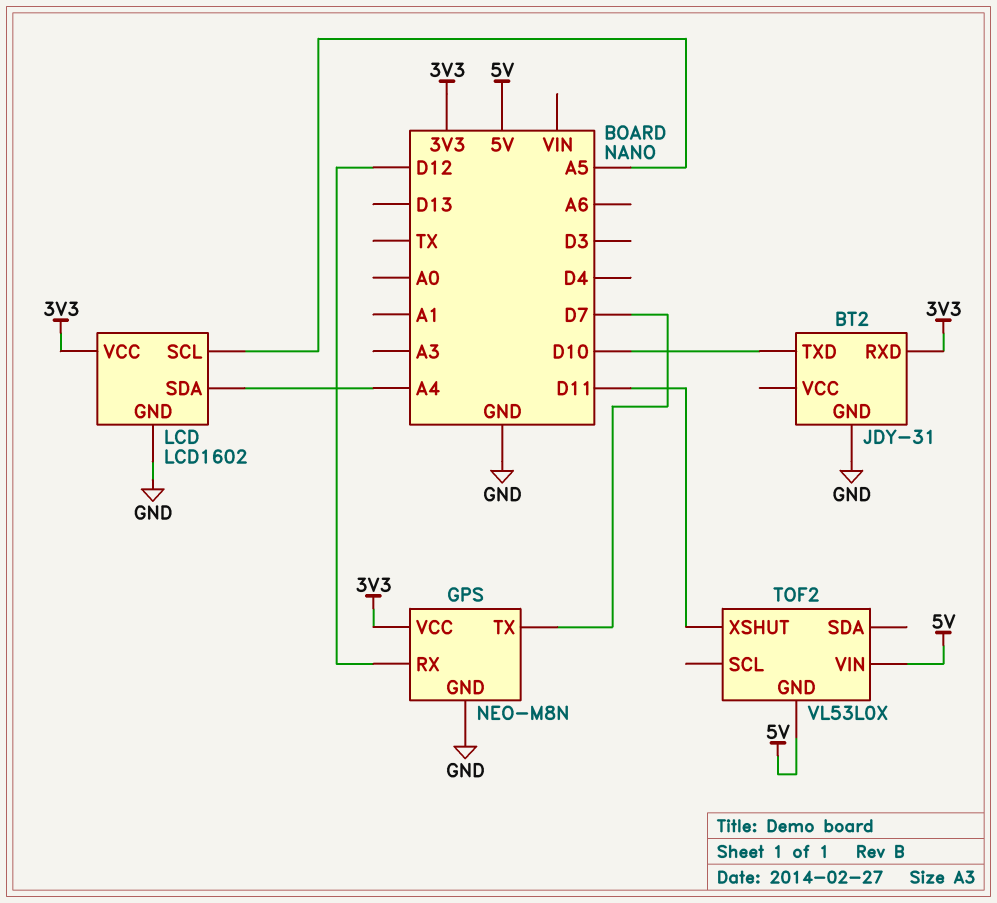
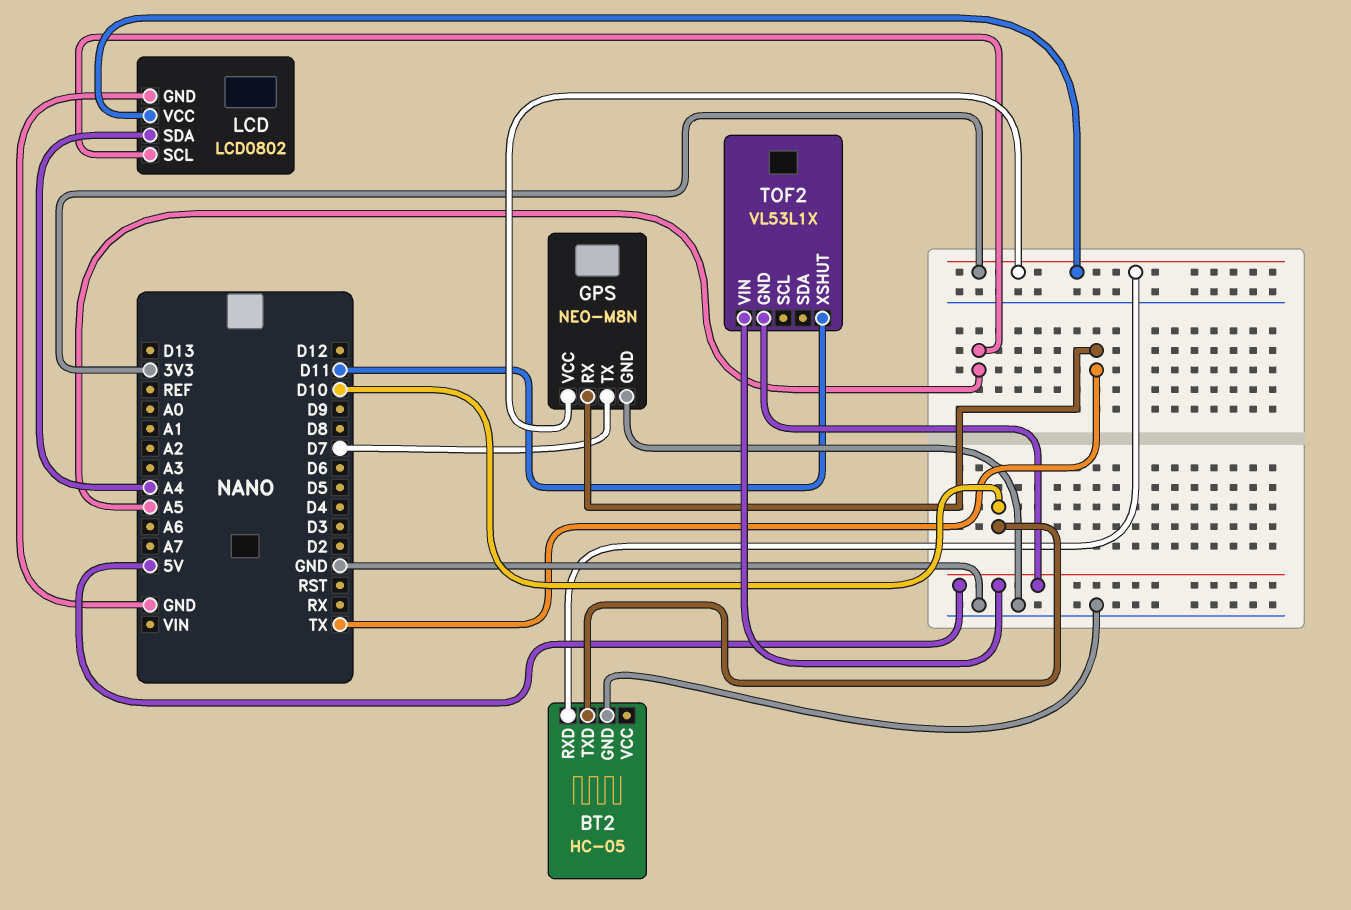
BT2: JDY-31 -> HC-05
GPS pin RX: D12 -> TX
LCD: LCD1602 -> LCD0802
TOF2: VL53L0X -> VL53L1X

